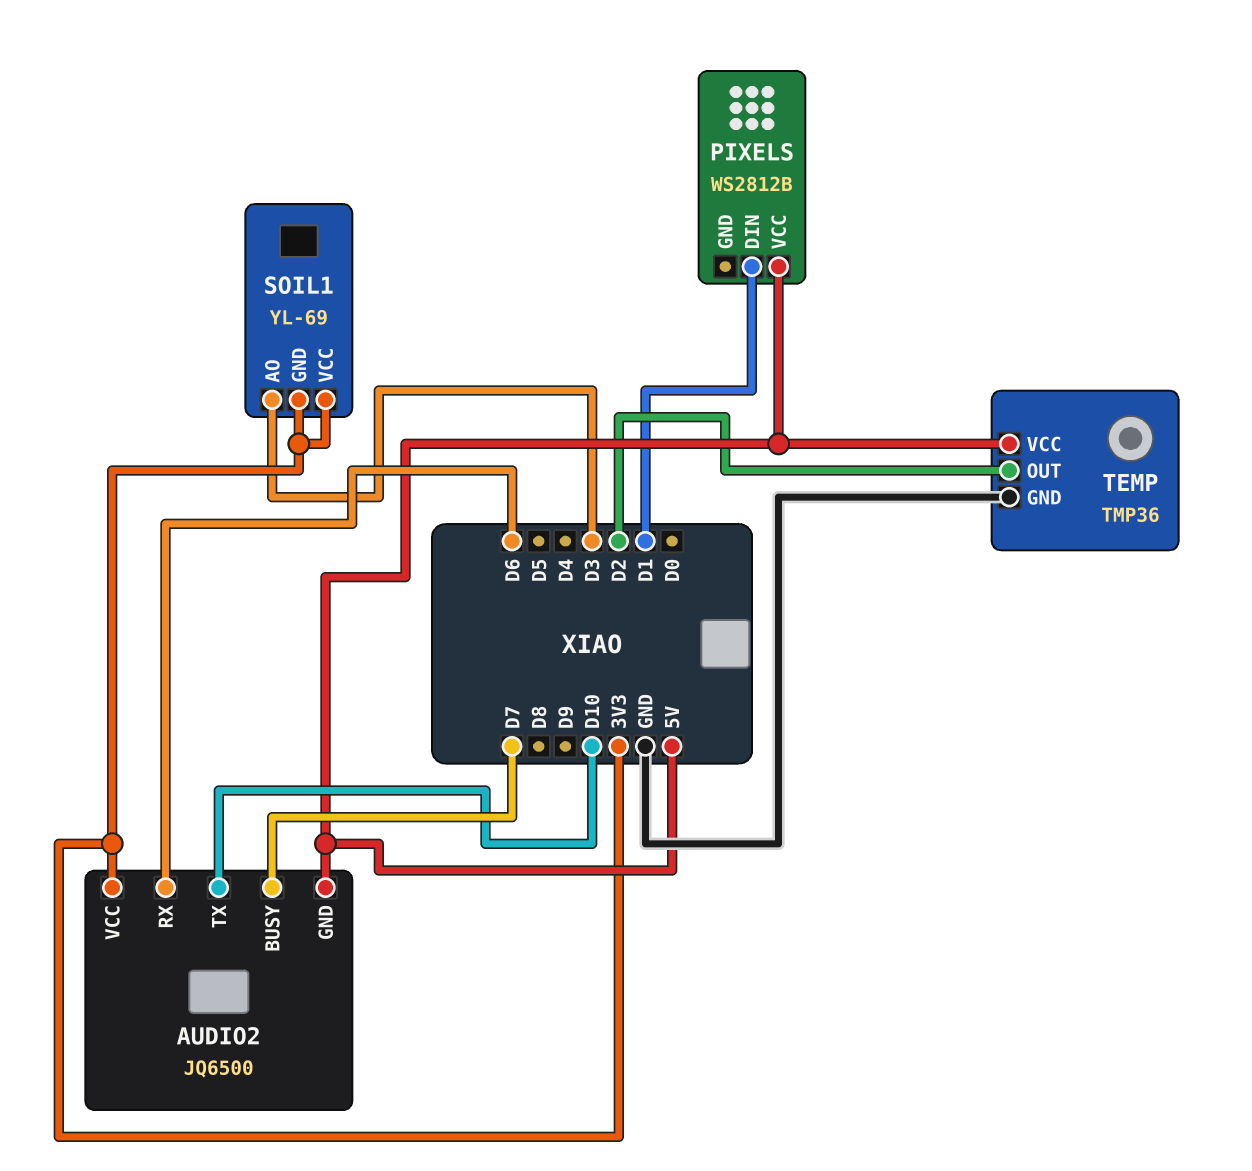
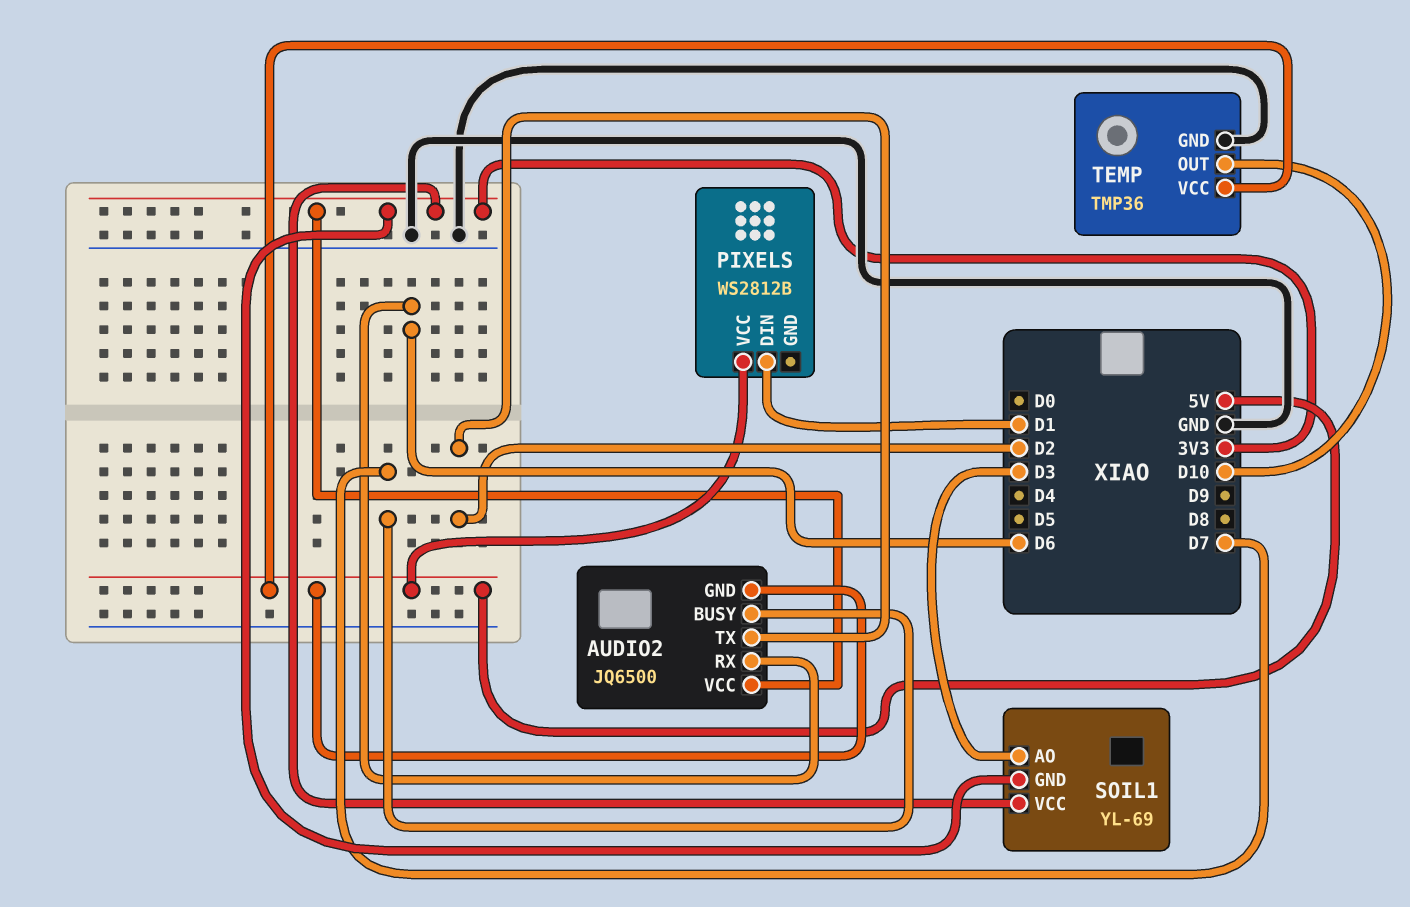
AUDIO2 pin TX: D10 -> D2
TEMP pin OUT: D2 -> D10

